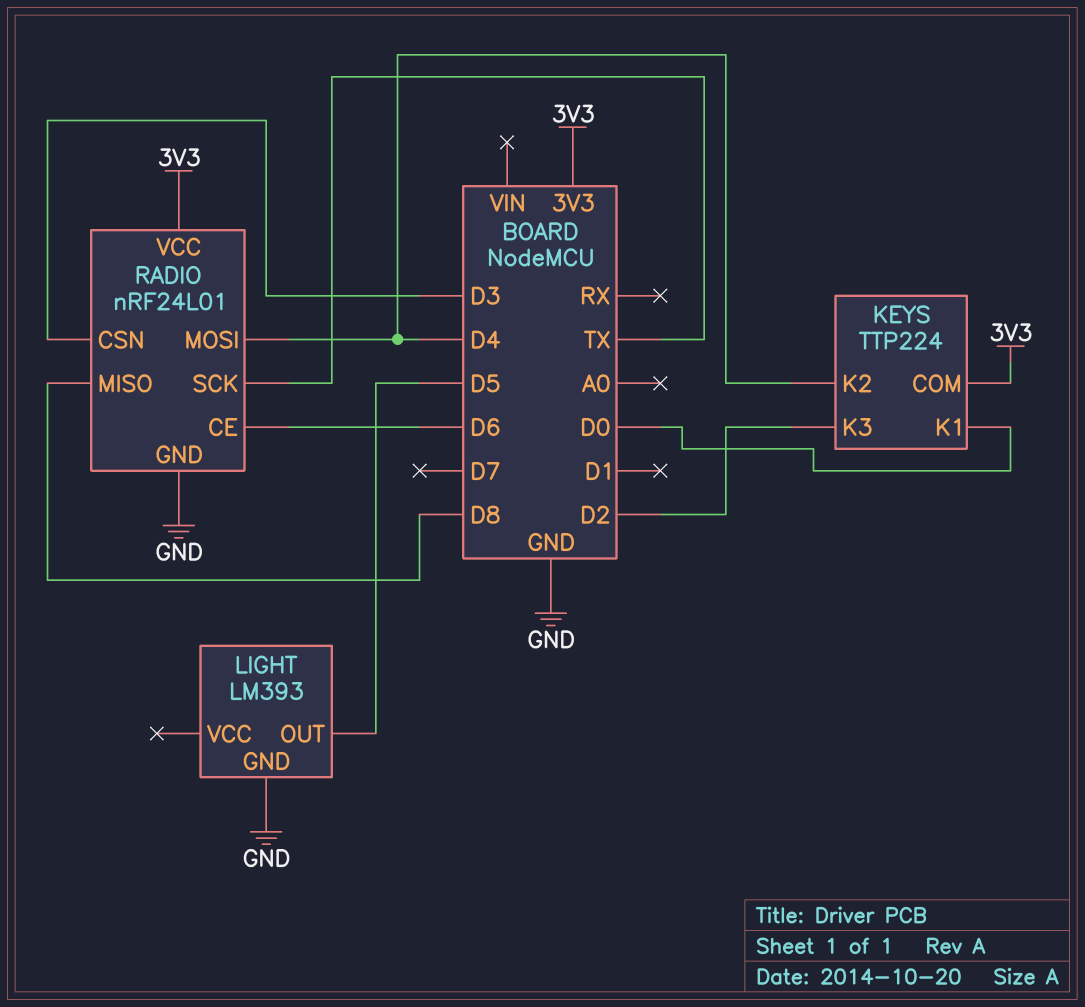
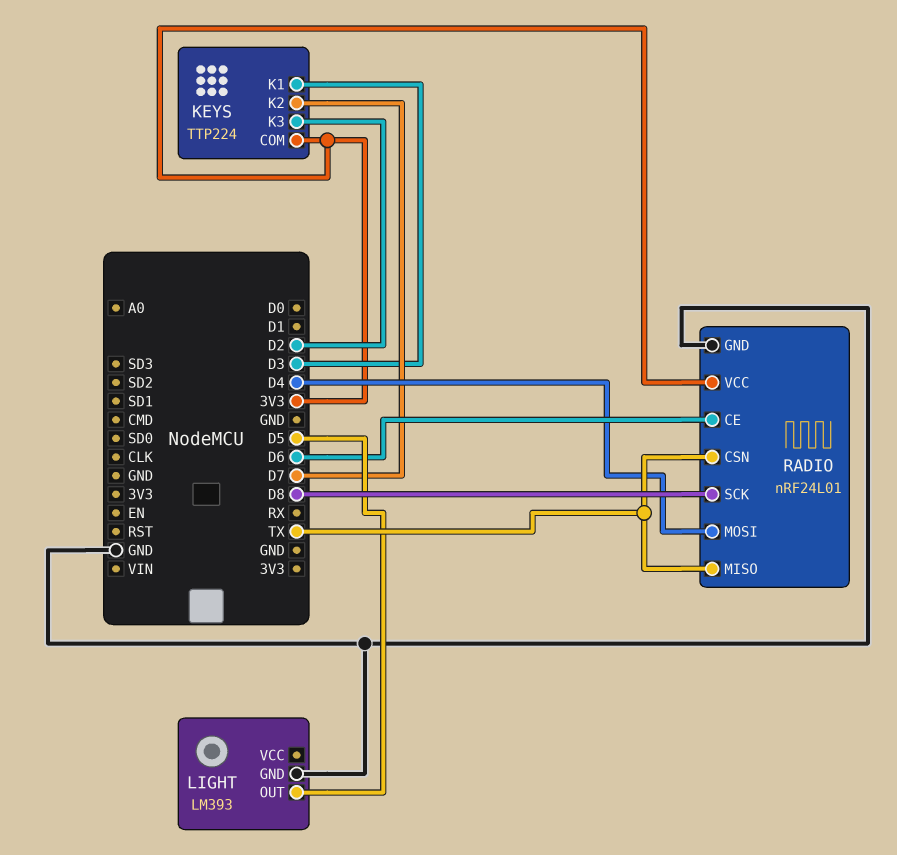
KEYS pin K1: D0 -> D3
KEYS pin K2: D4 -> D7
RADIO pin CSN: D3 -> TX
RADIO pin MISO: D8 -> TX
RADIO pin SCK: TX -> D8

